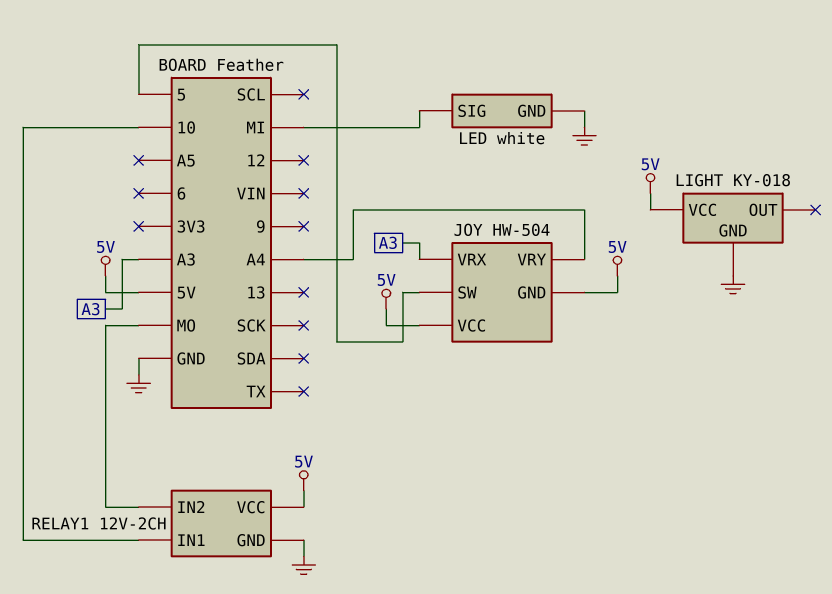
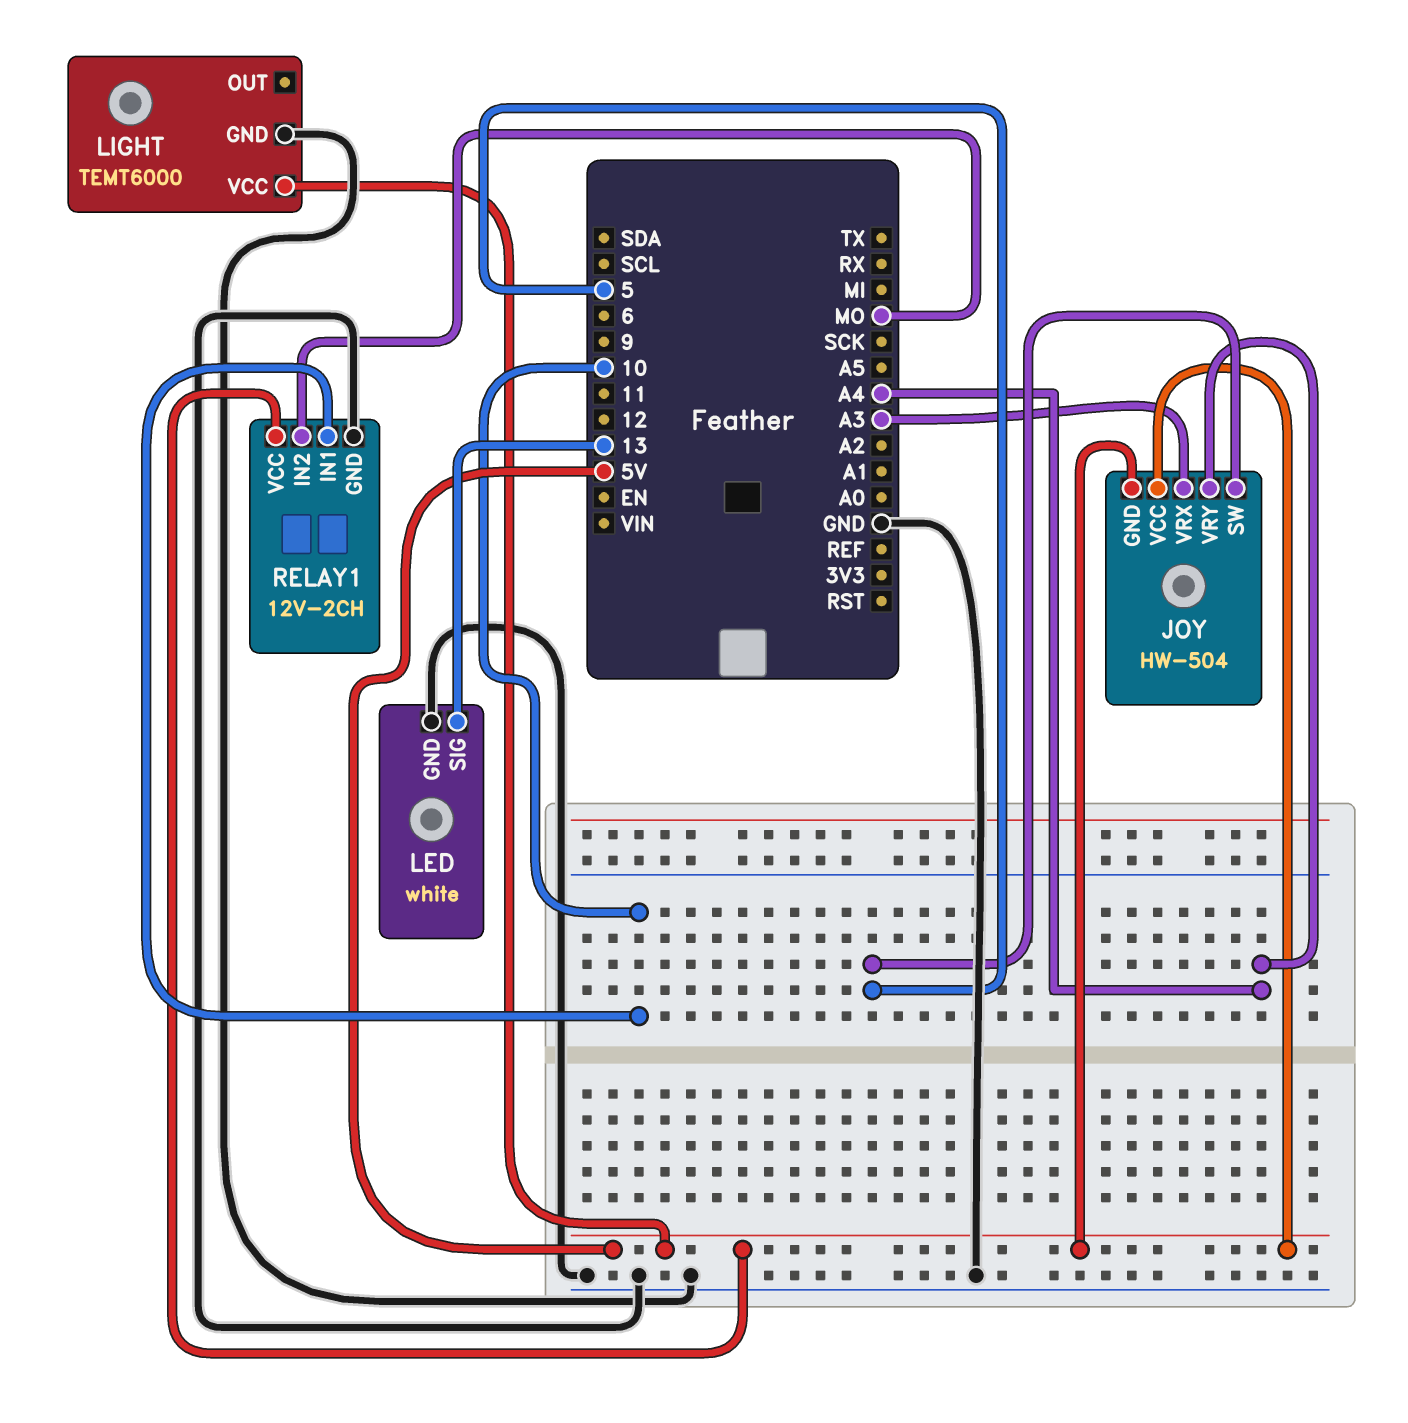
LED pin SIG: MI -> 13
LIGHT: KY-018 -> TEMT6000

